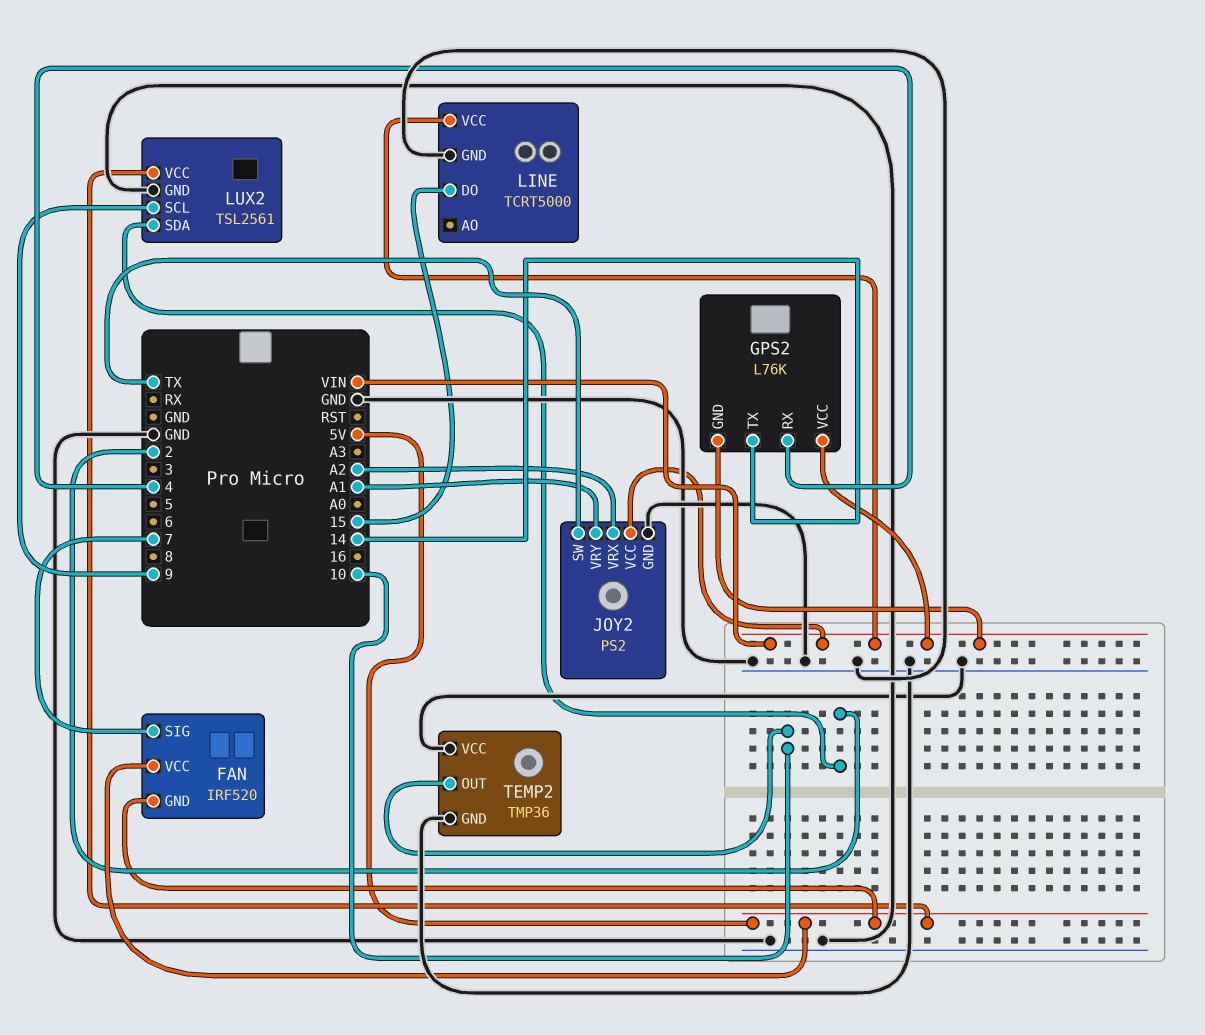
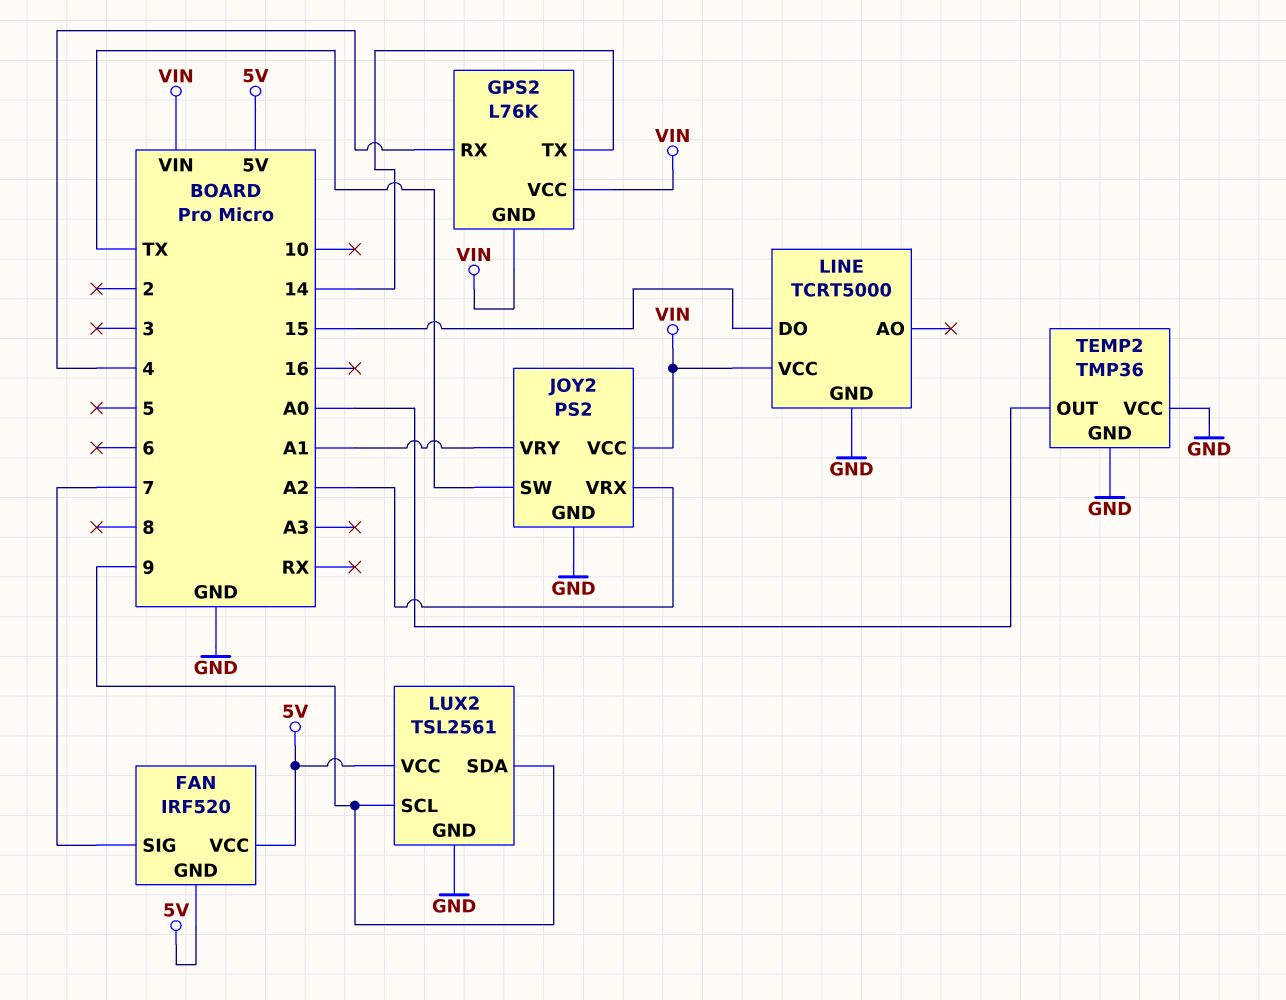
LUX2 pin SDA: 2 -> 9
TEMP2 pin OUT: 10 -> A0

